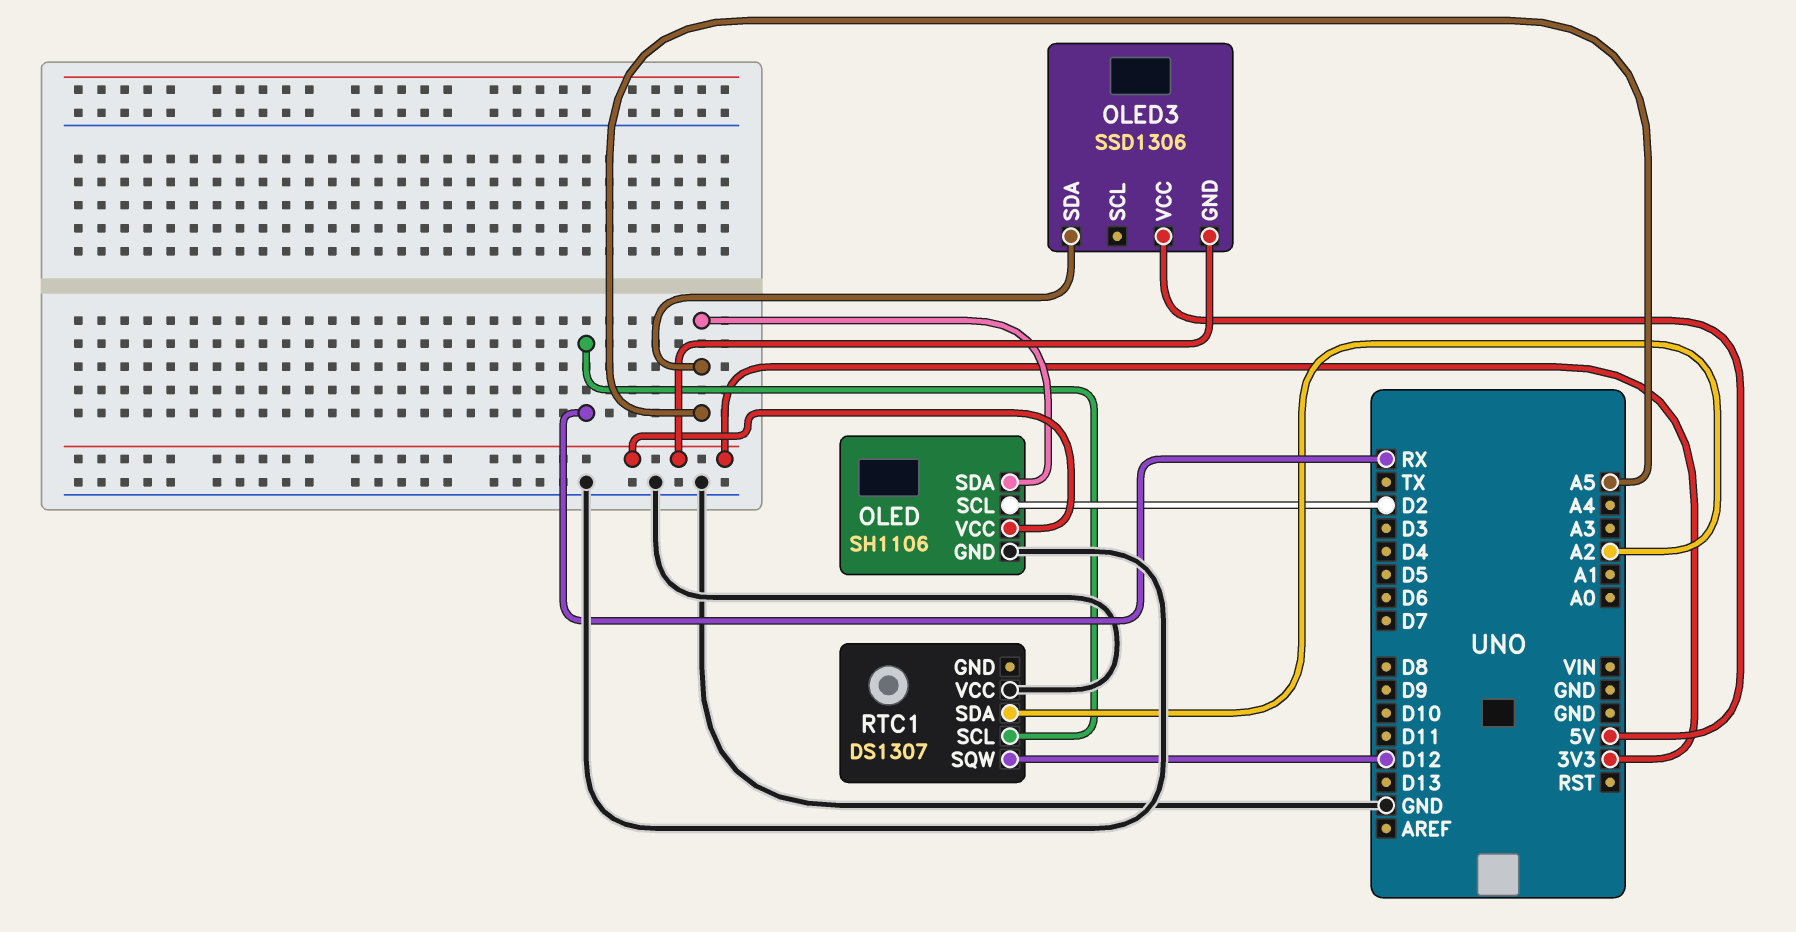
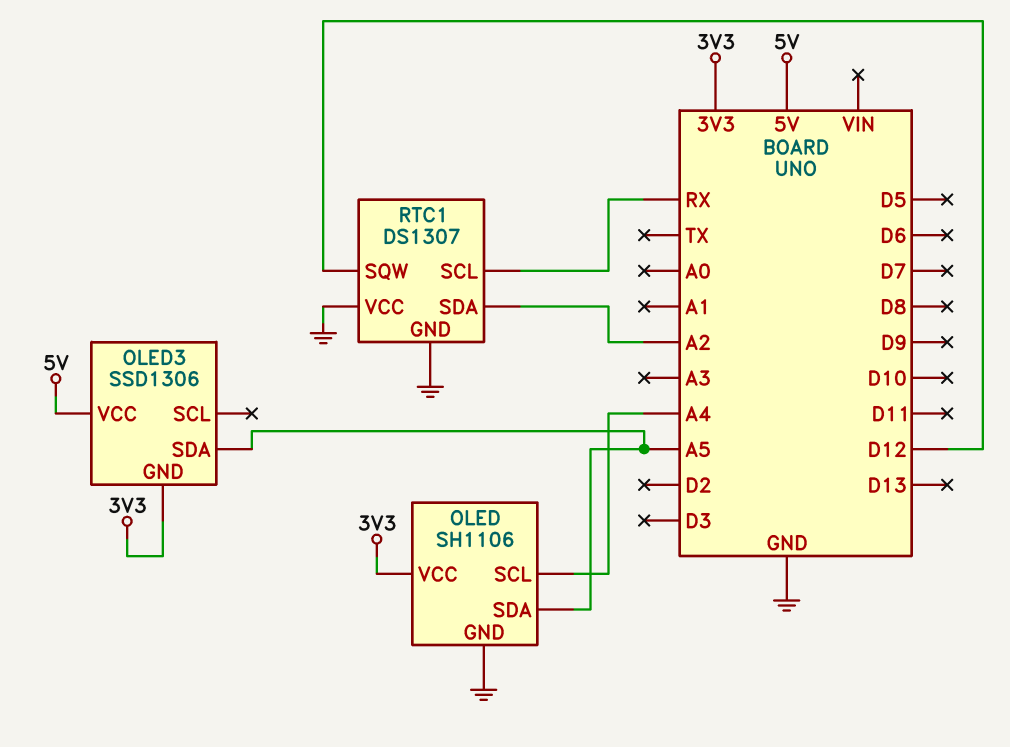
OLED pin SCL: D2 -> A4
RTC1 pin GND: none -> GND

